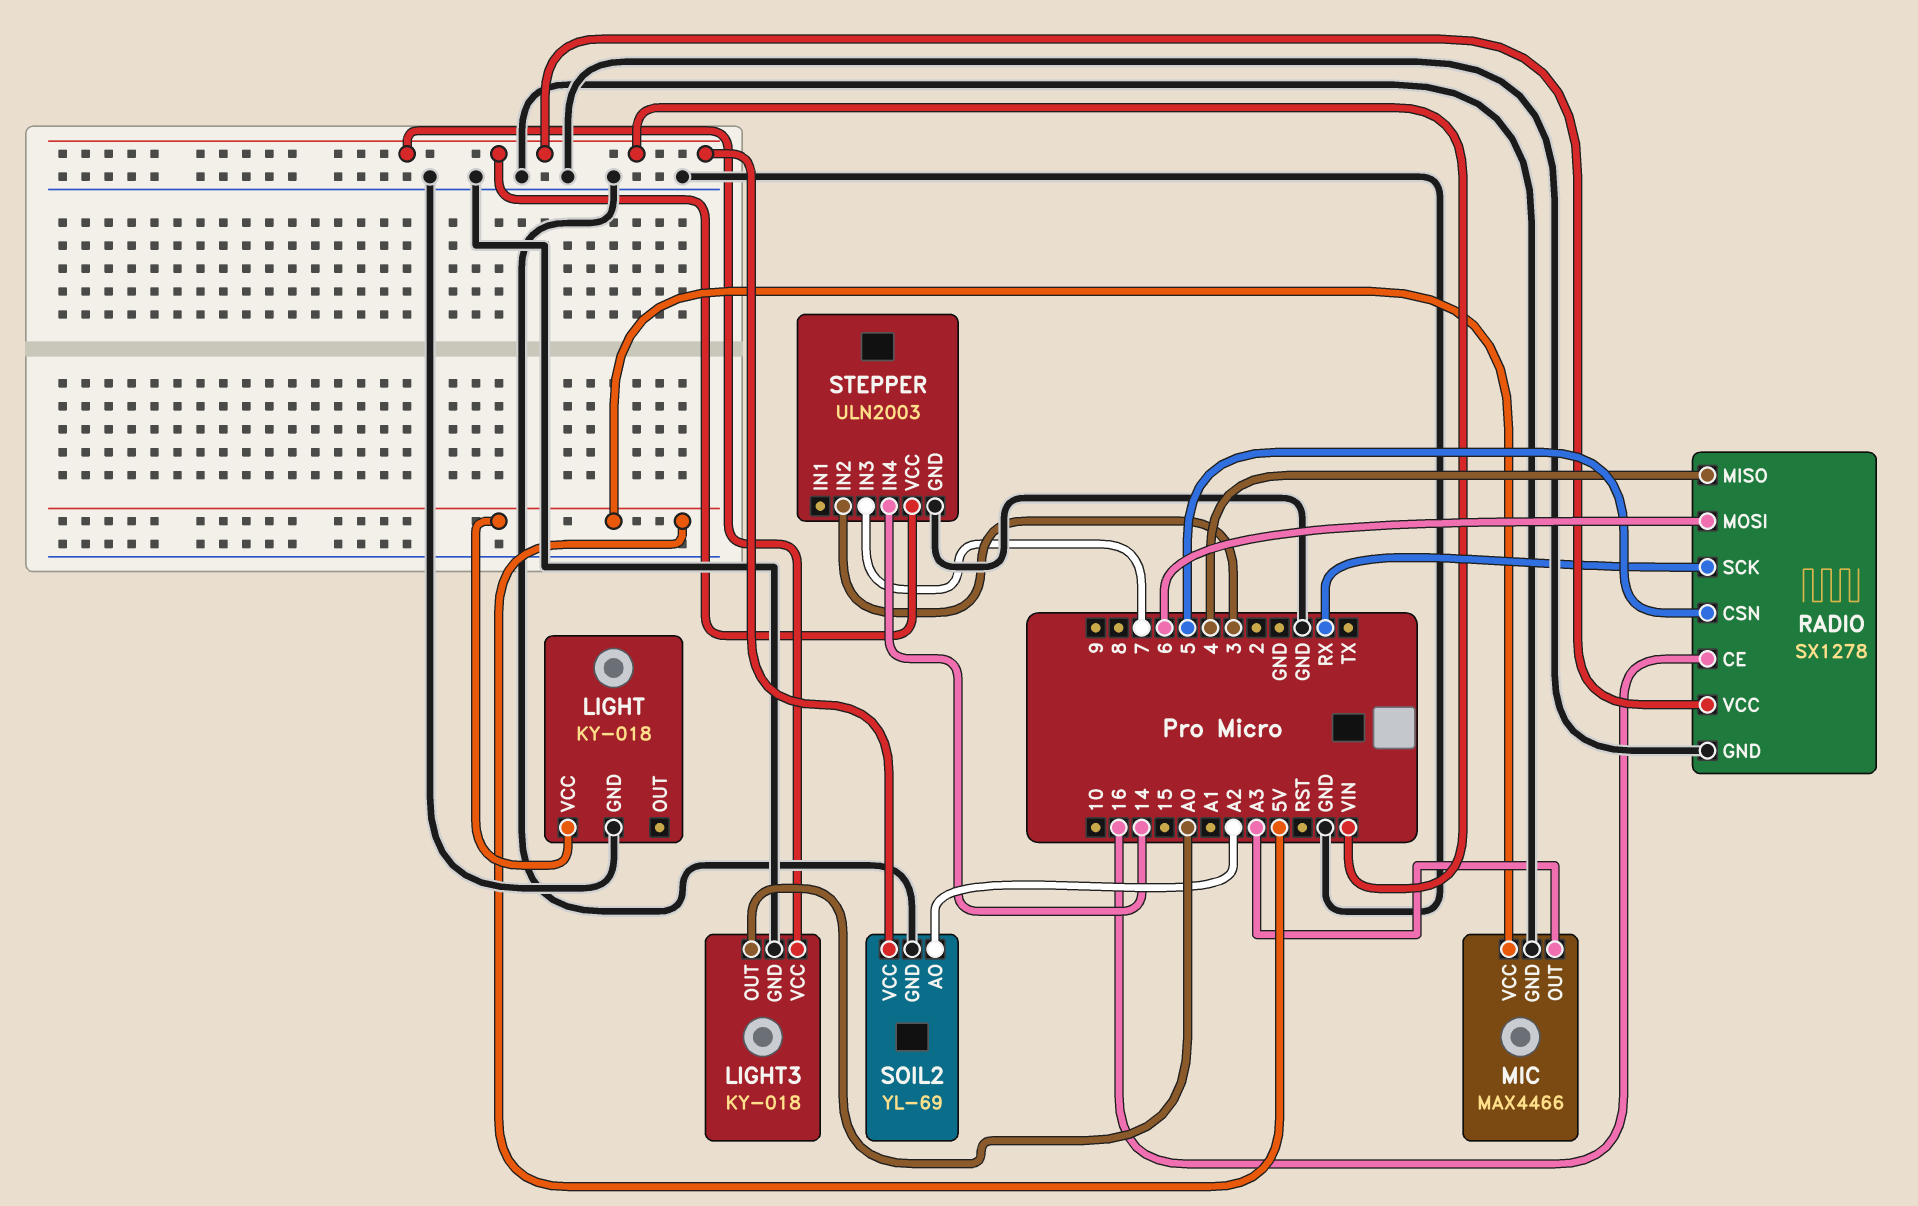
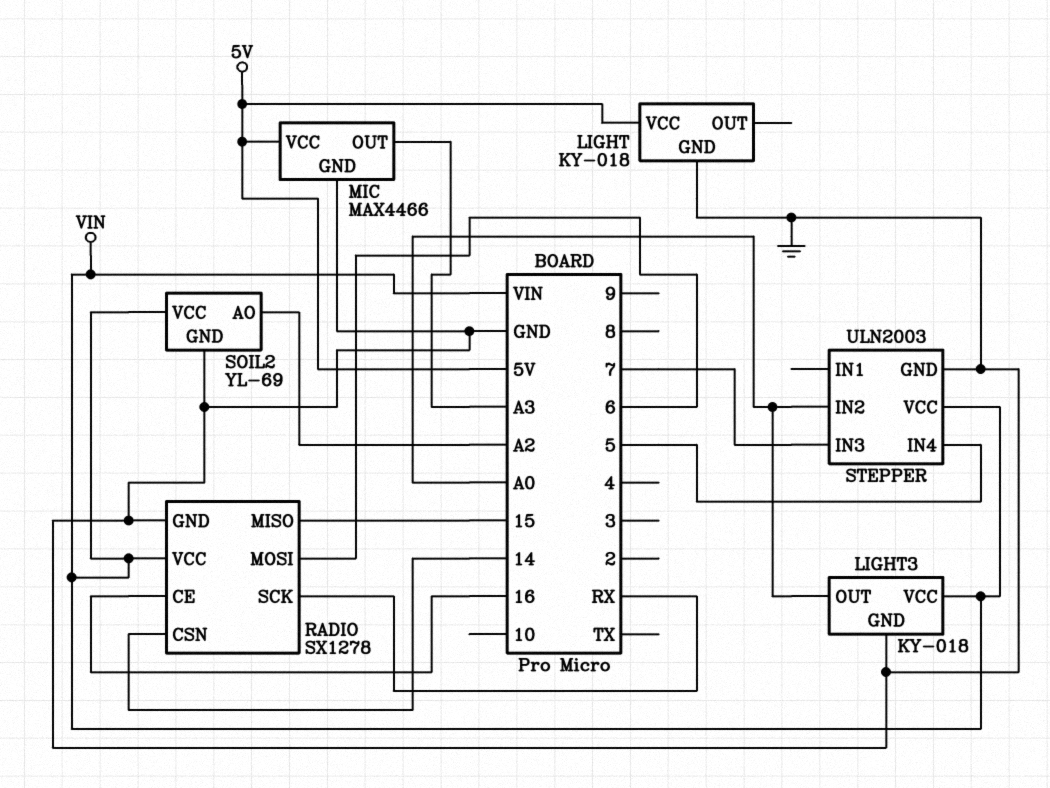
RADIO pin CSN: 5 -> 14
RADIO pin MISO: 4 -> 15
STEPPER pin IN2: 3 -> A0
STEPPER pin IN4: 14 -> 5

